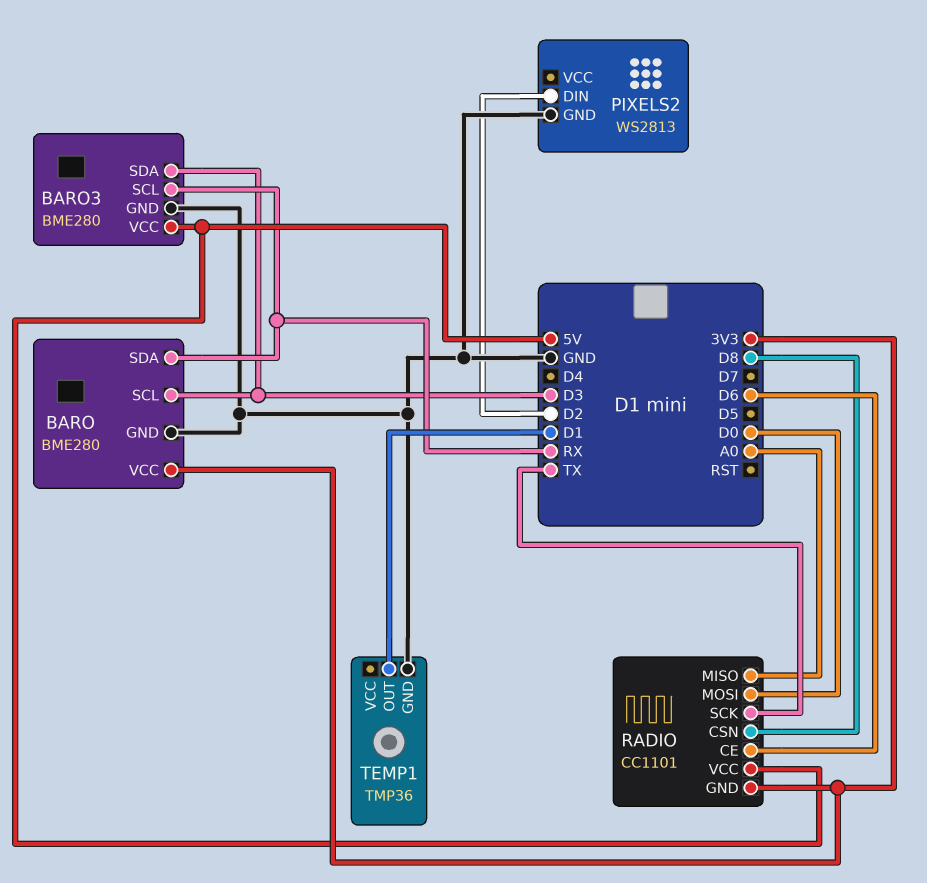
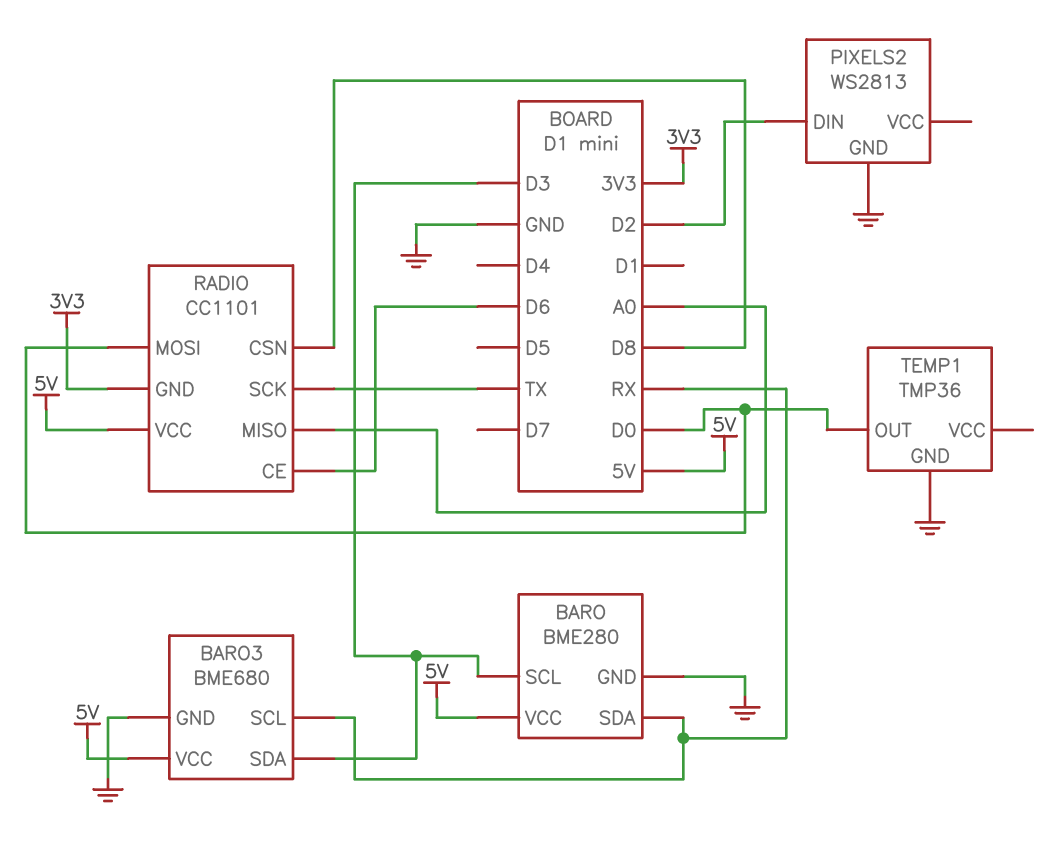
BARO pin VCC: 3V3 -> 5V
BARO3: BME280 -> BME680
TEMP1 pin OUT: D1 -> D0

